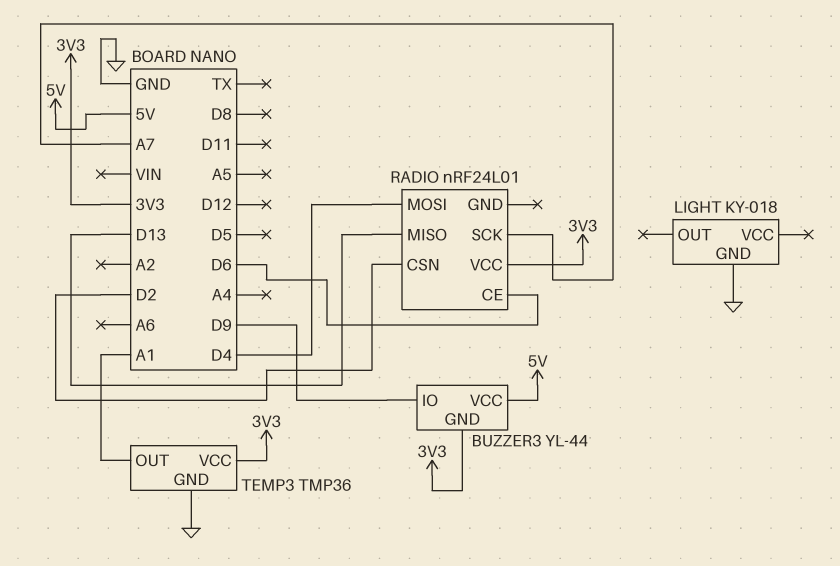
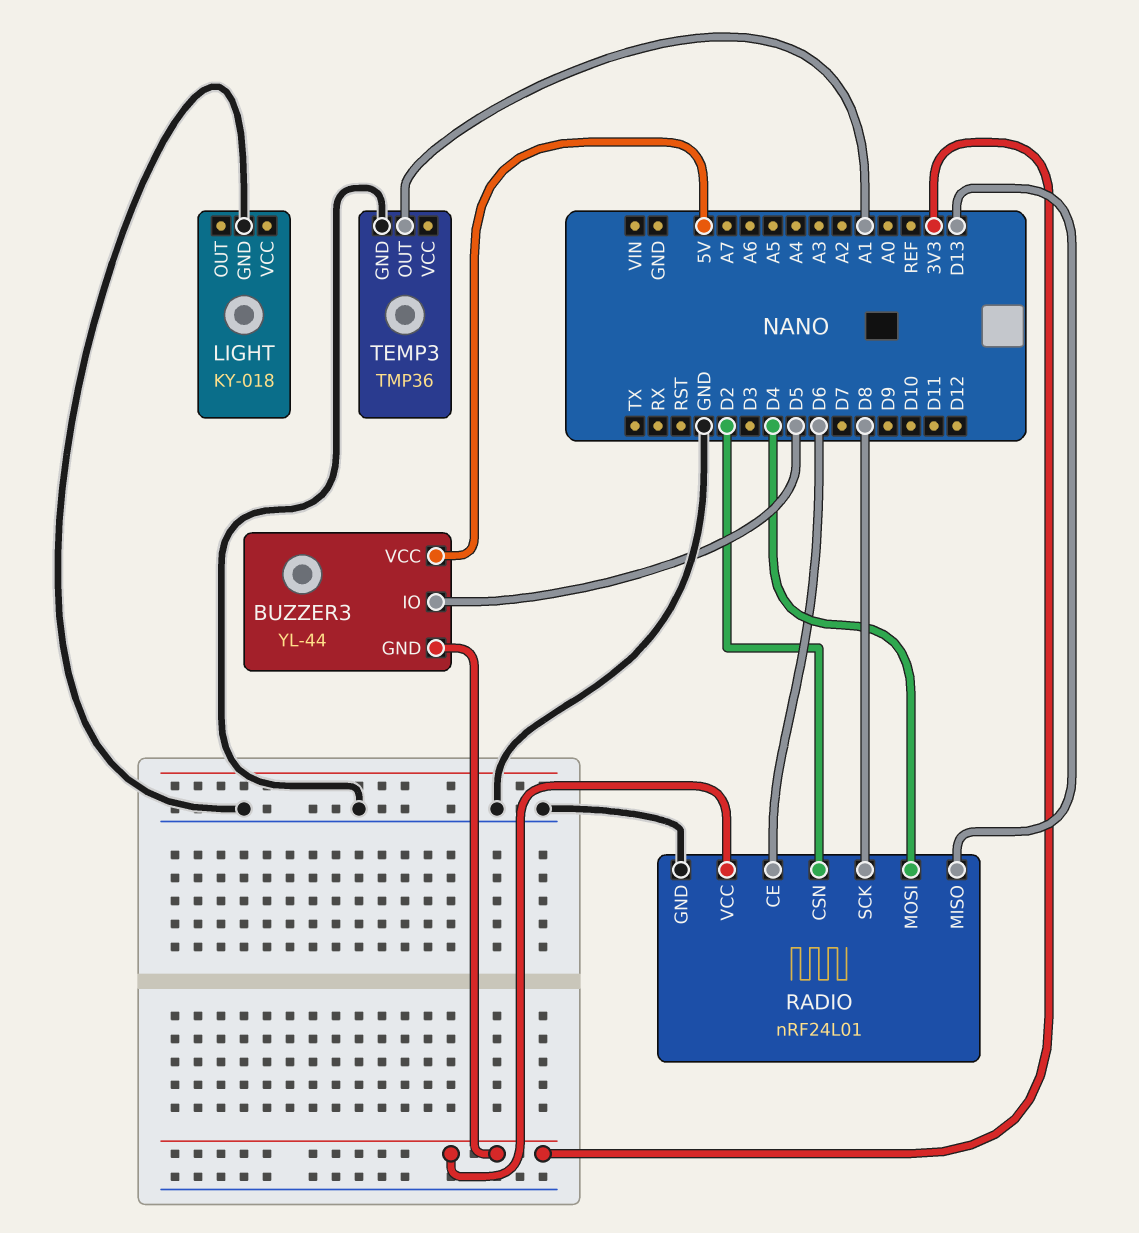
BUZZER3 pin IO: D9 -> D5
RADIO pin GND: none -> GND
RADIO pin SCK: A7 -> D8
TEMP3 pin VCC: 3V3 -> none

